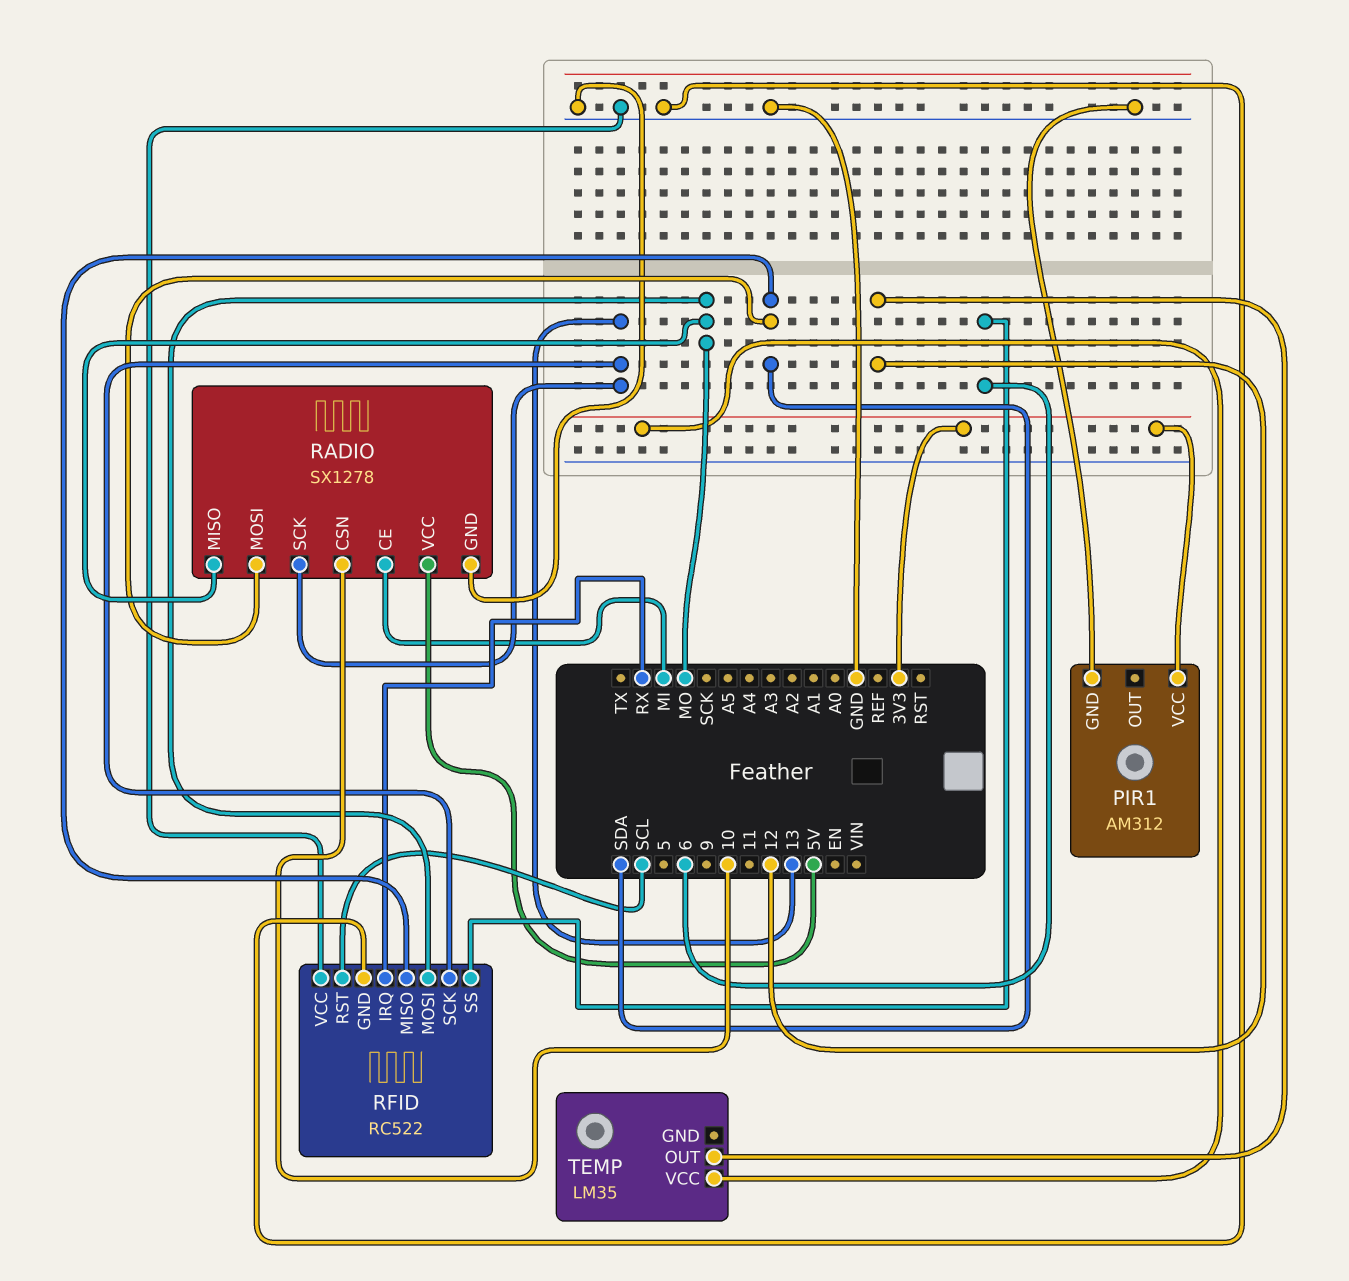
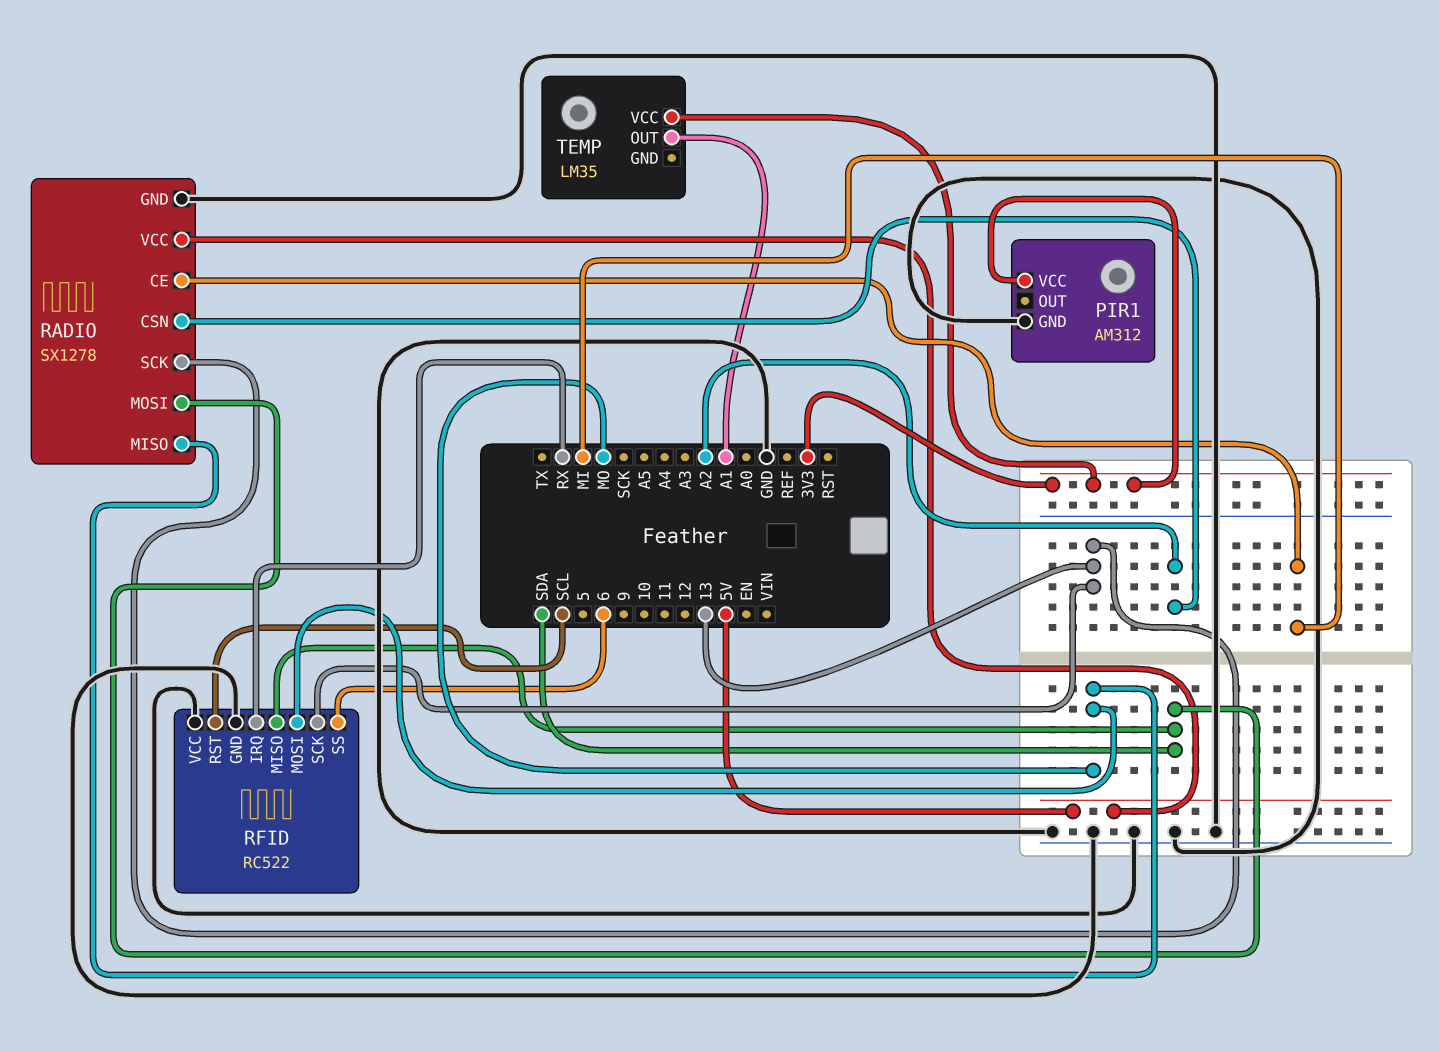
RADIO pin CSN: 10 -> A2
TEMP pin OUT: 12 -> A1

